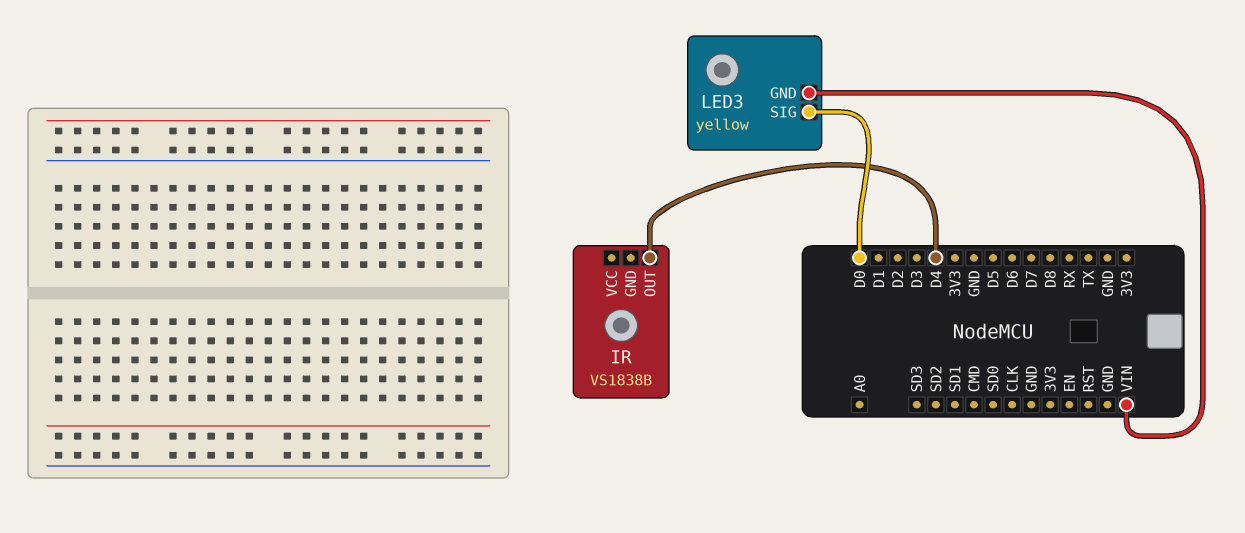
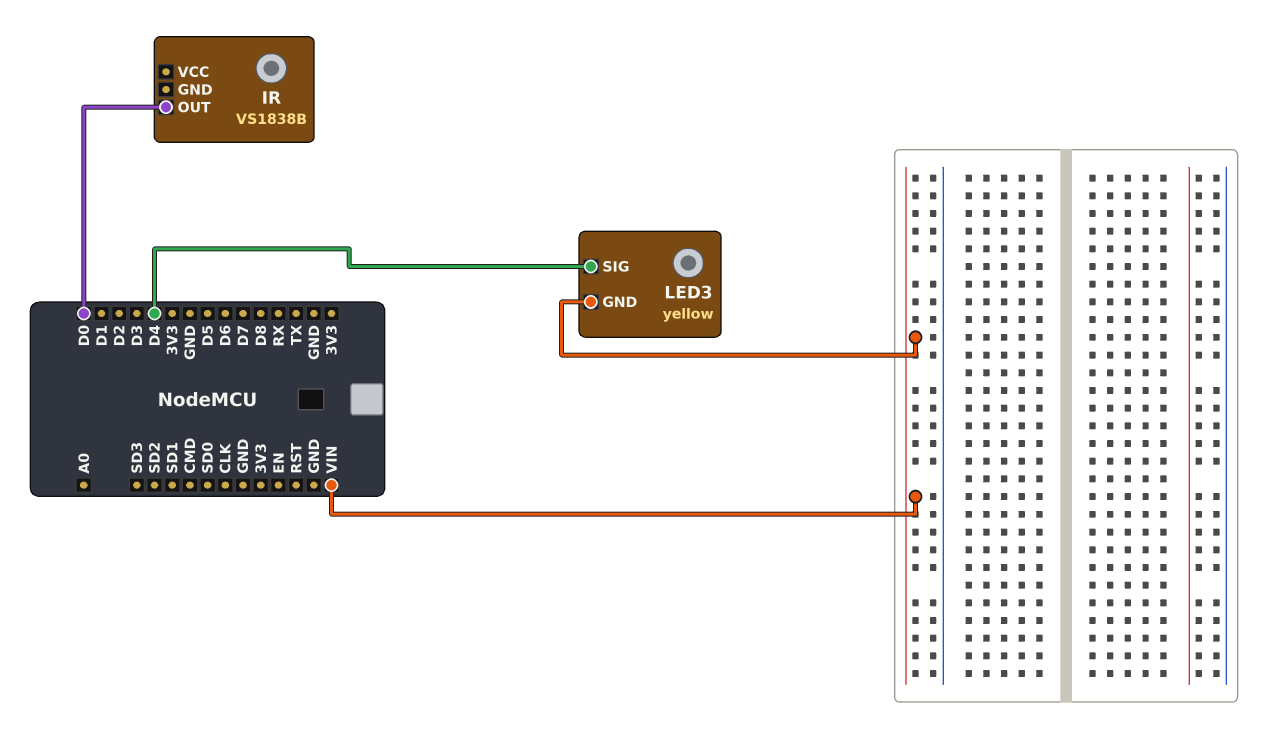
IR pin OUT: D4 -> D0
LED3 pin SIG: D0 -> D4

